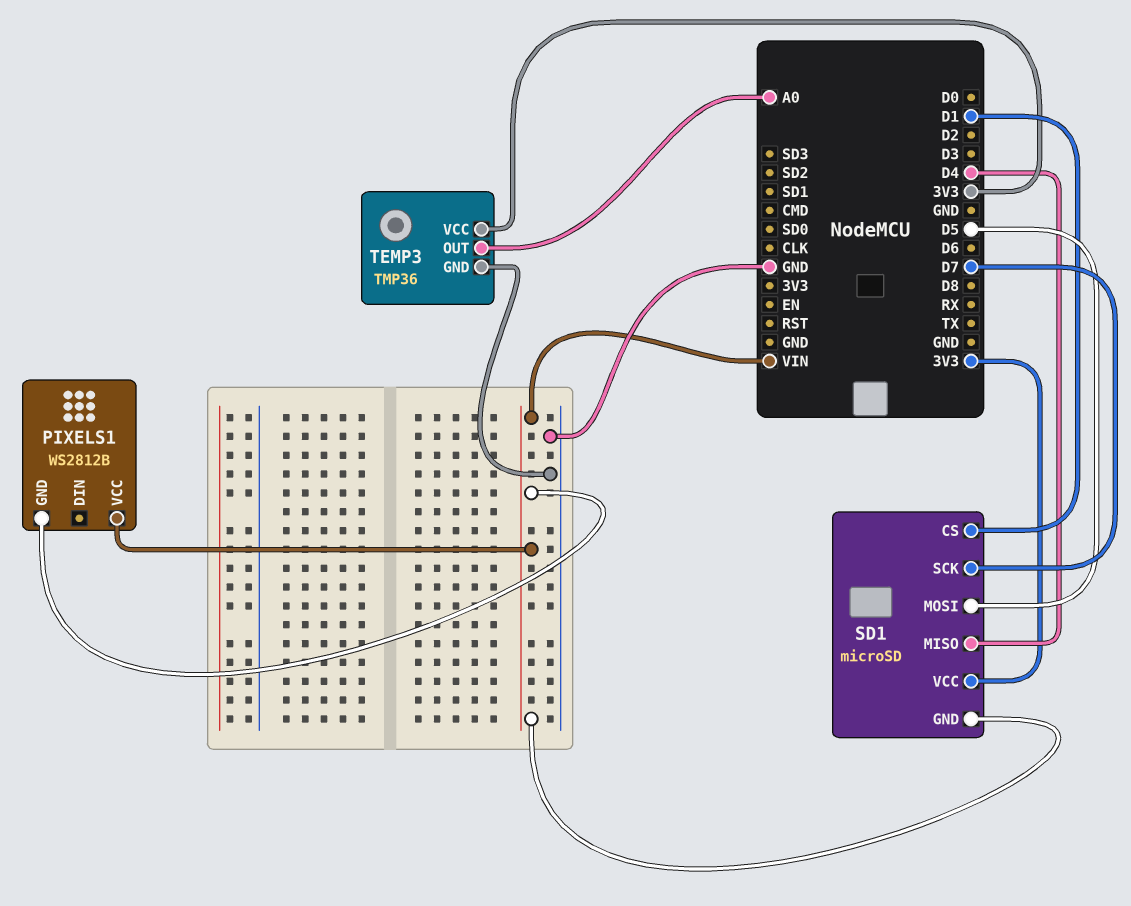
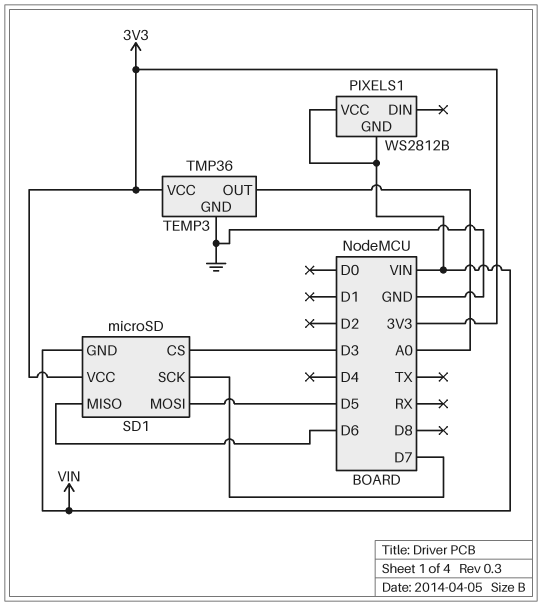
SD1 pin CS: D1 -> D3
SD1 pin MISO: D4 -> D6

